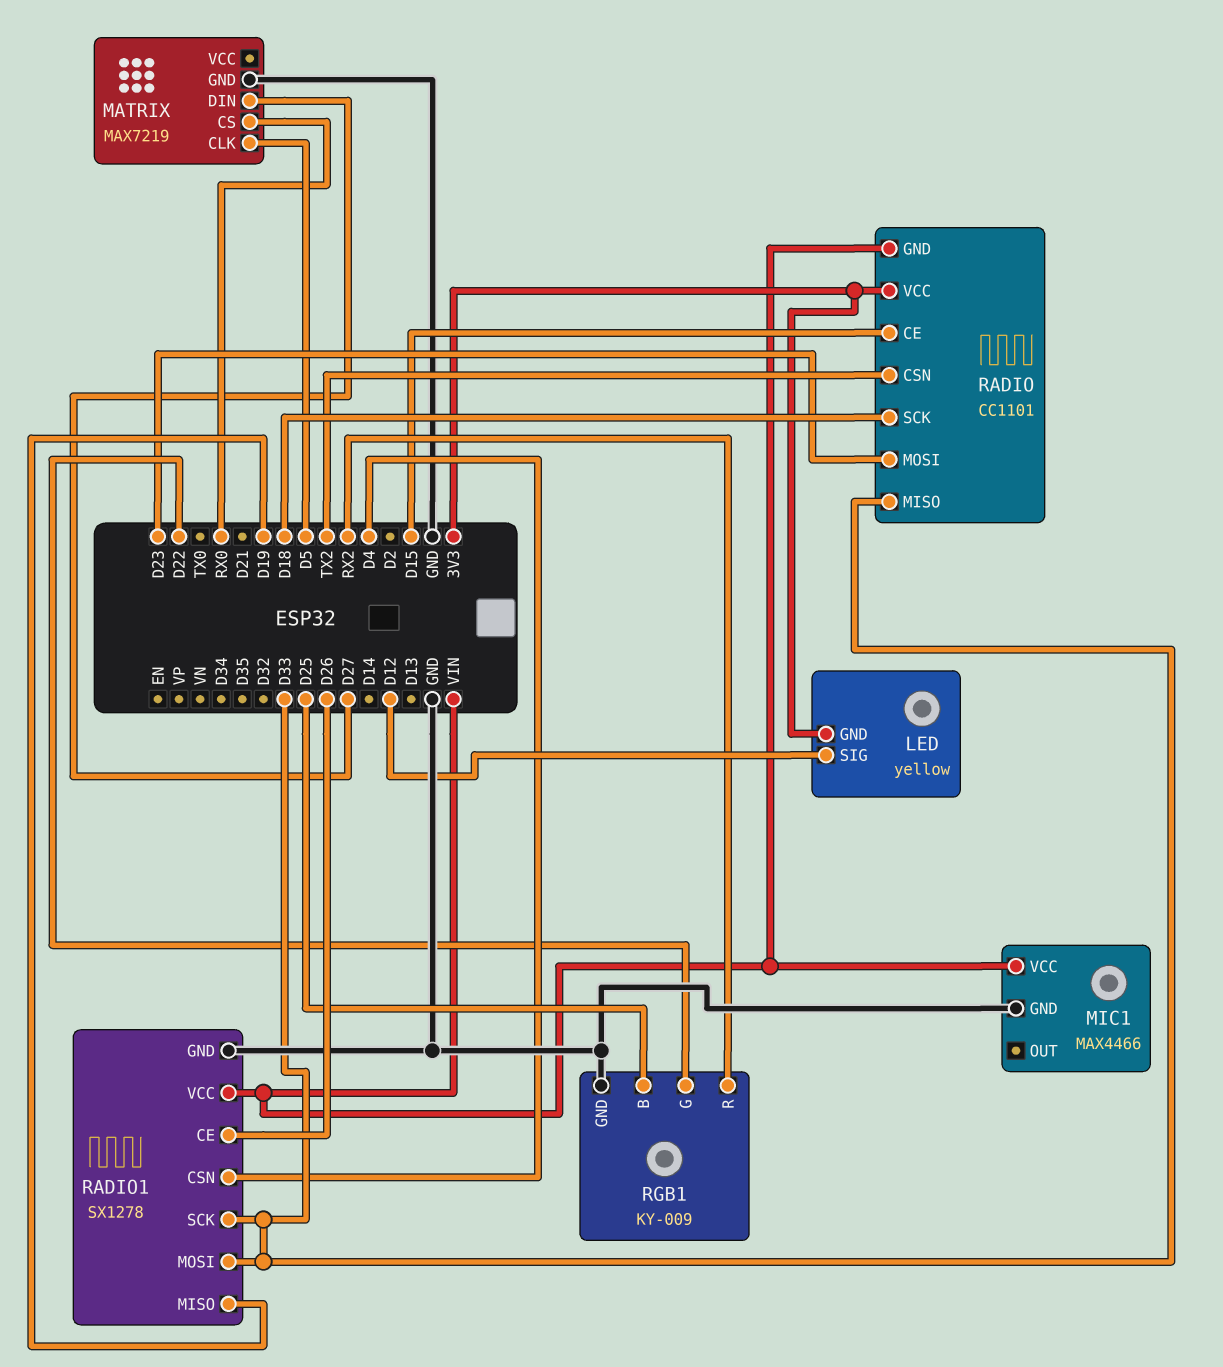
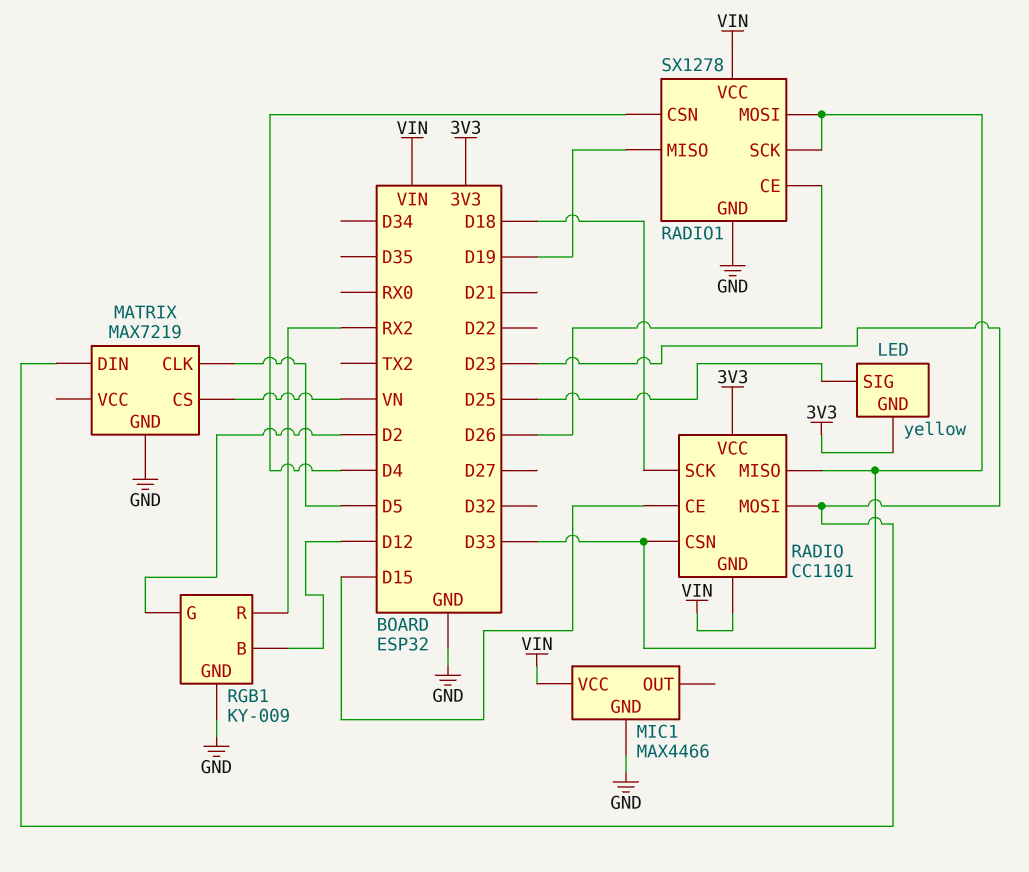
LED pin SIG: D12 -> D25
MATRIX pin CS: RX0 -> VN
MATRIX pin DIN: D27 -> D23
RADIO pin CSN: TX2 -> D33
RGB1 pin B: D25 -> D12
RGB1 pin G: D22 -> D2

